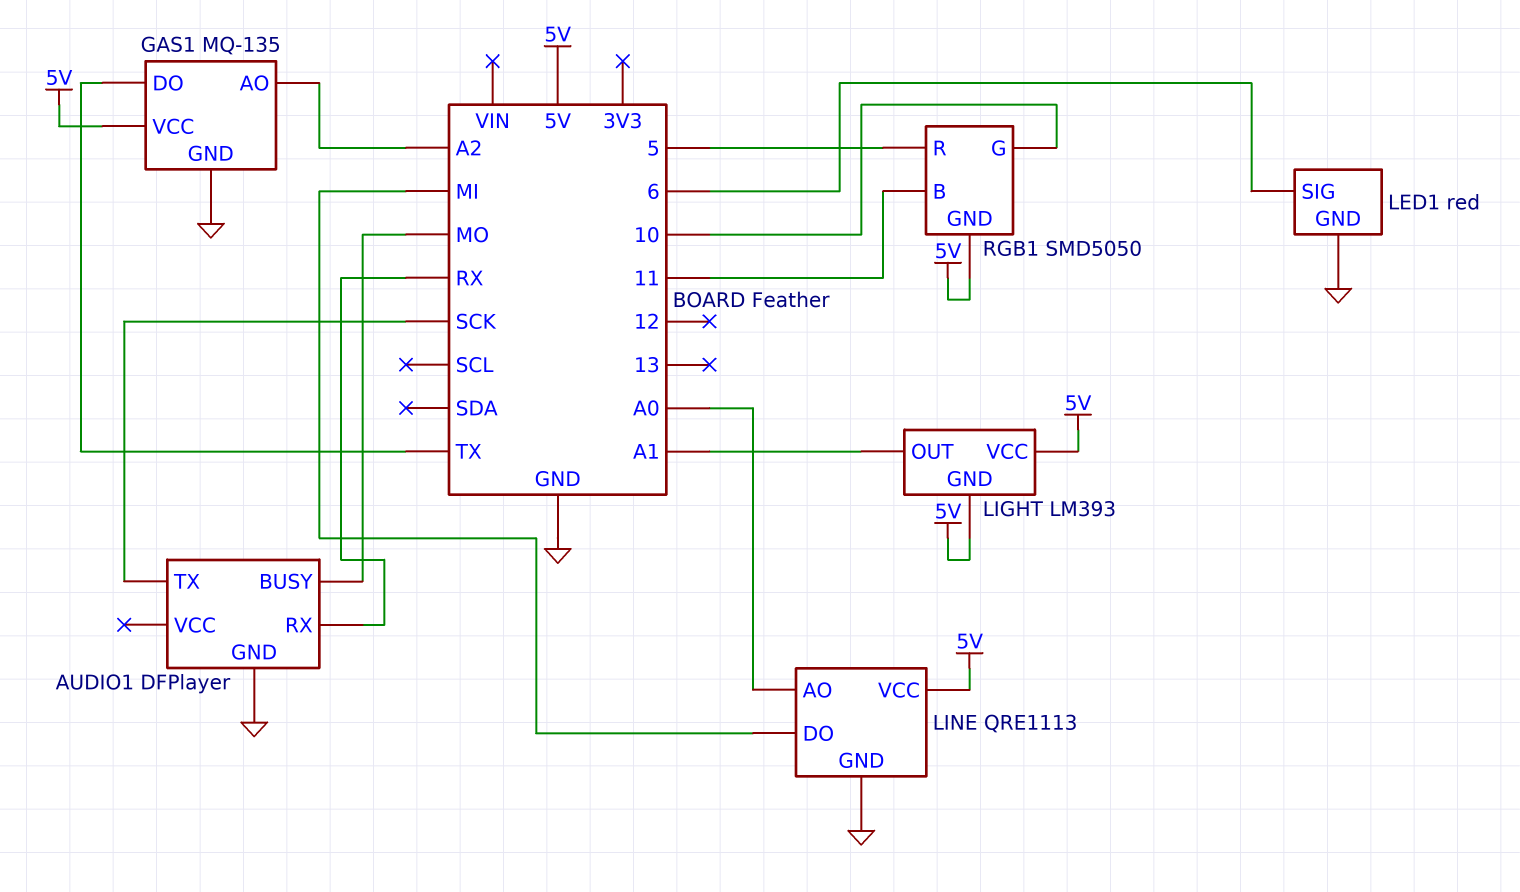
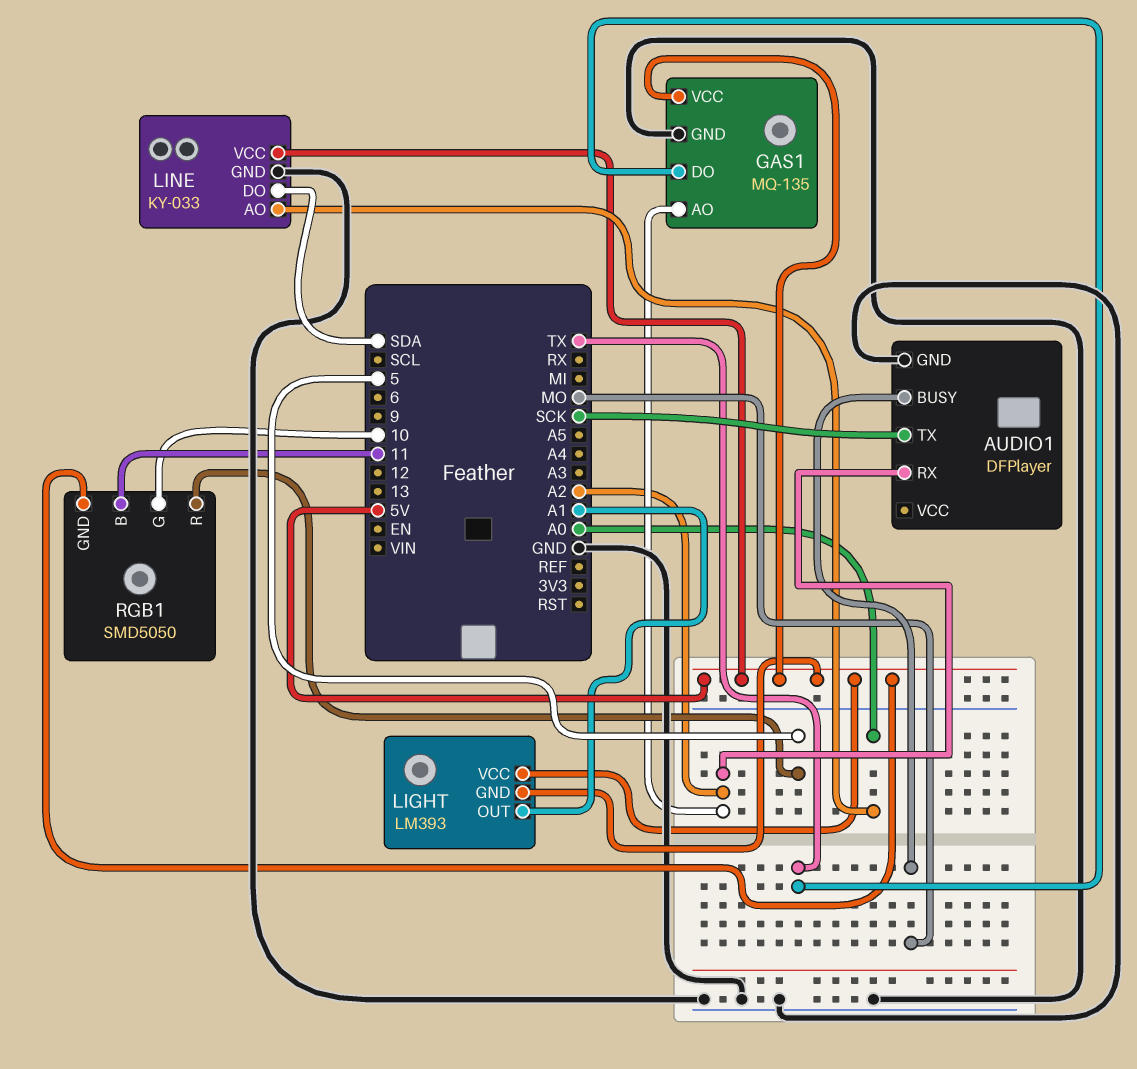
AUDIO1 pin RX: RX -> A2
LED1: red -> none
LED1 pin GND: GND -> none
LED1 pin SIG: 6 -> none
LINE: QRE1113 -> KY-033
LINE pin DO: MI -> SDA

